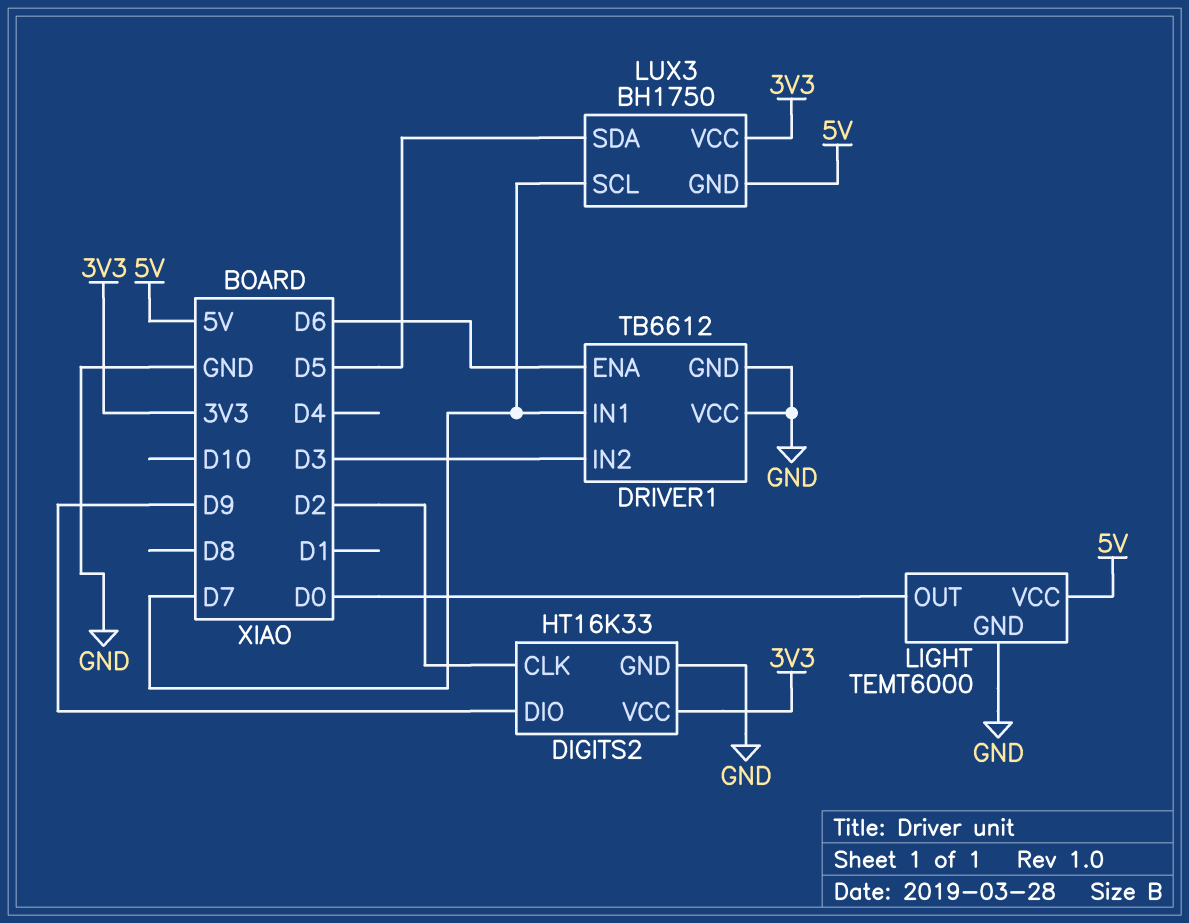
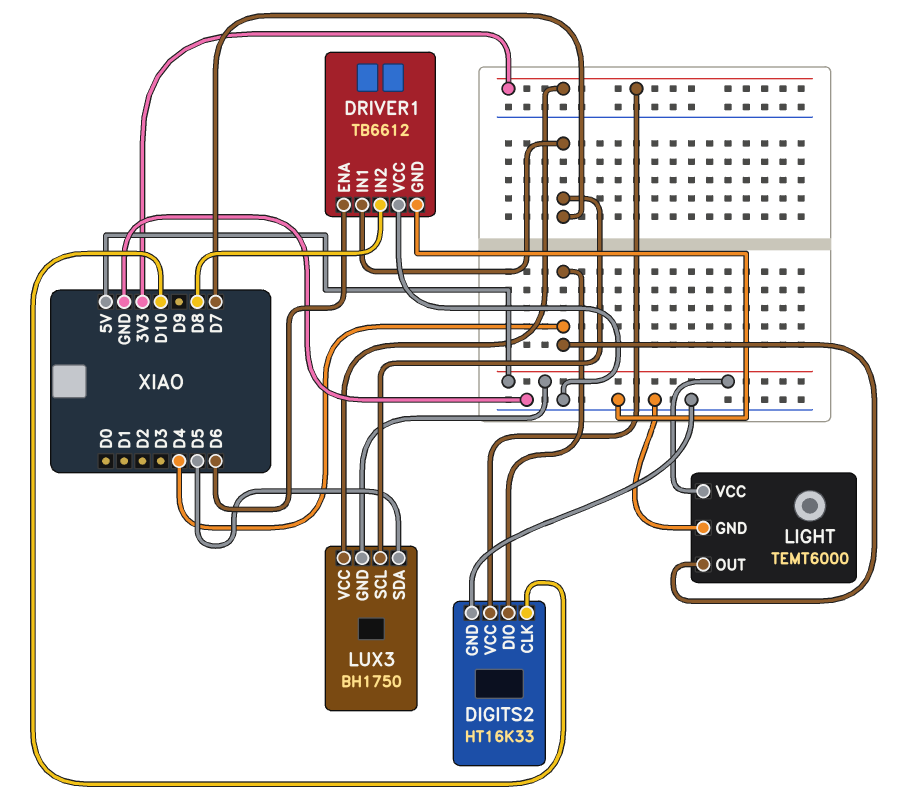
DIGITS2 pin CLK: D2 -> D10
DIGITS2 pin DIO: D9 -> D4
DRIVER1 pin IN2: D3 -> D8
LIGHT pin OUT: D0 -> D4

